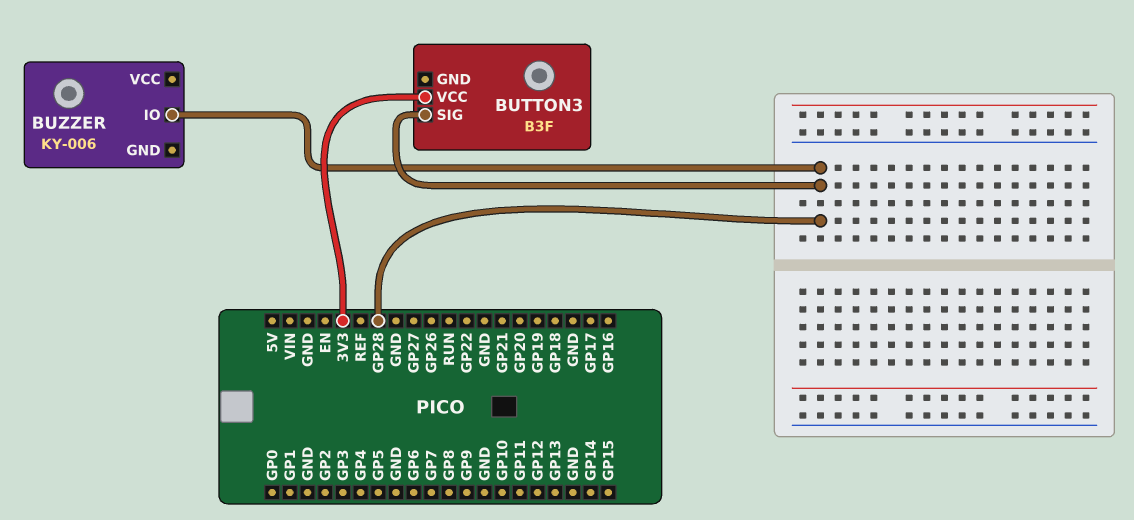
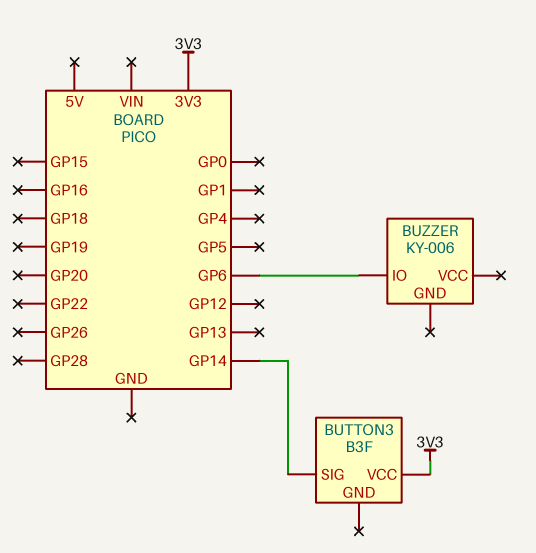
BUTTON3 pin SIG: GP28 -> GP14
BUZZER pin IO: GP28 -> GP6

